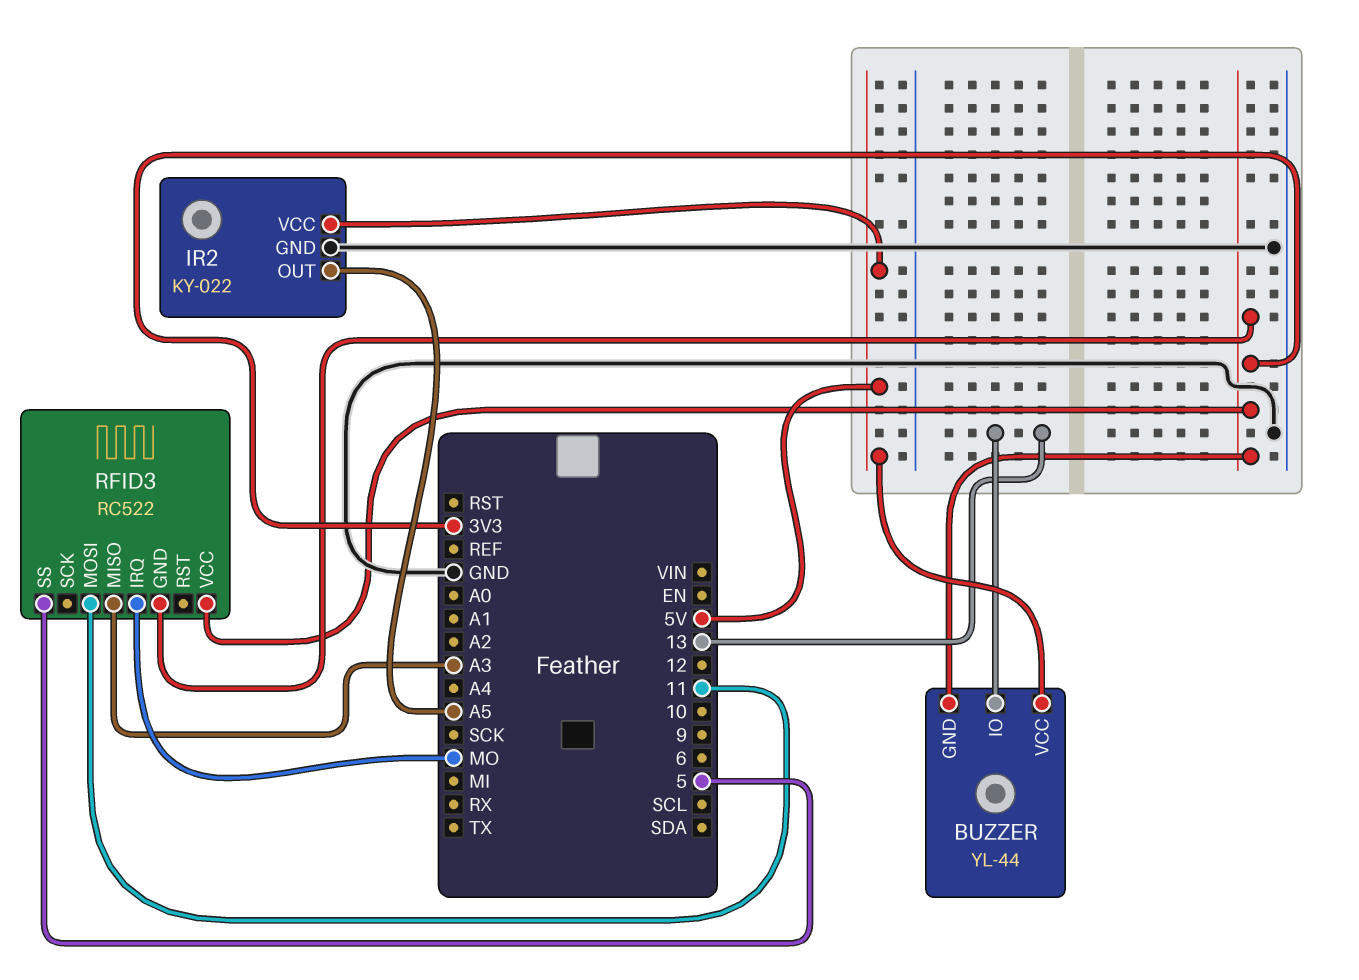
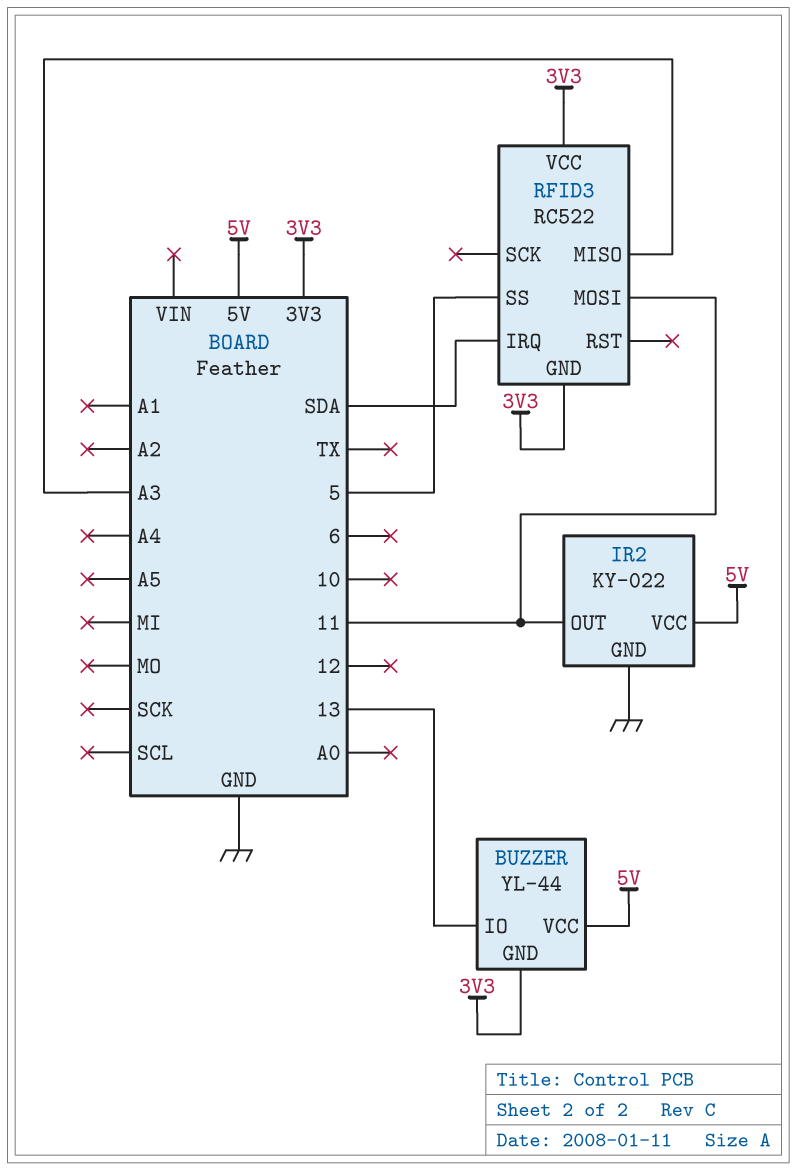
IR2 pin OUT: A5 -> 11
RFID3 pin IRQ: MO -> SDA

